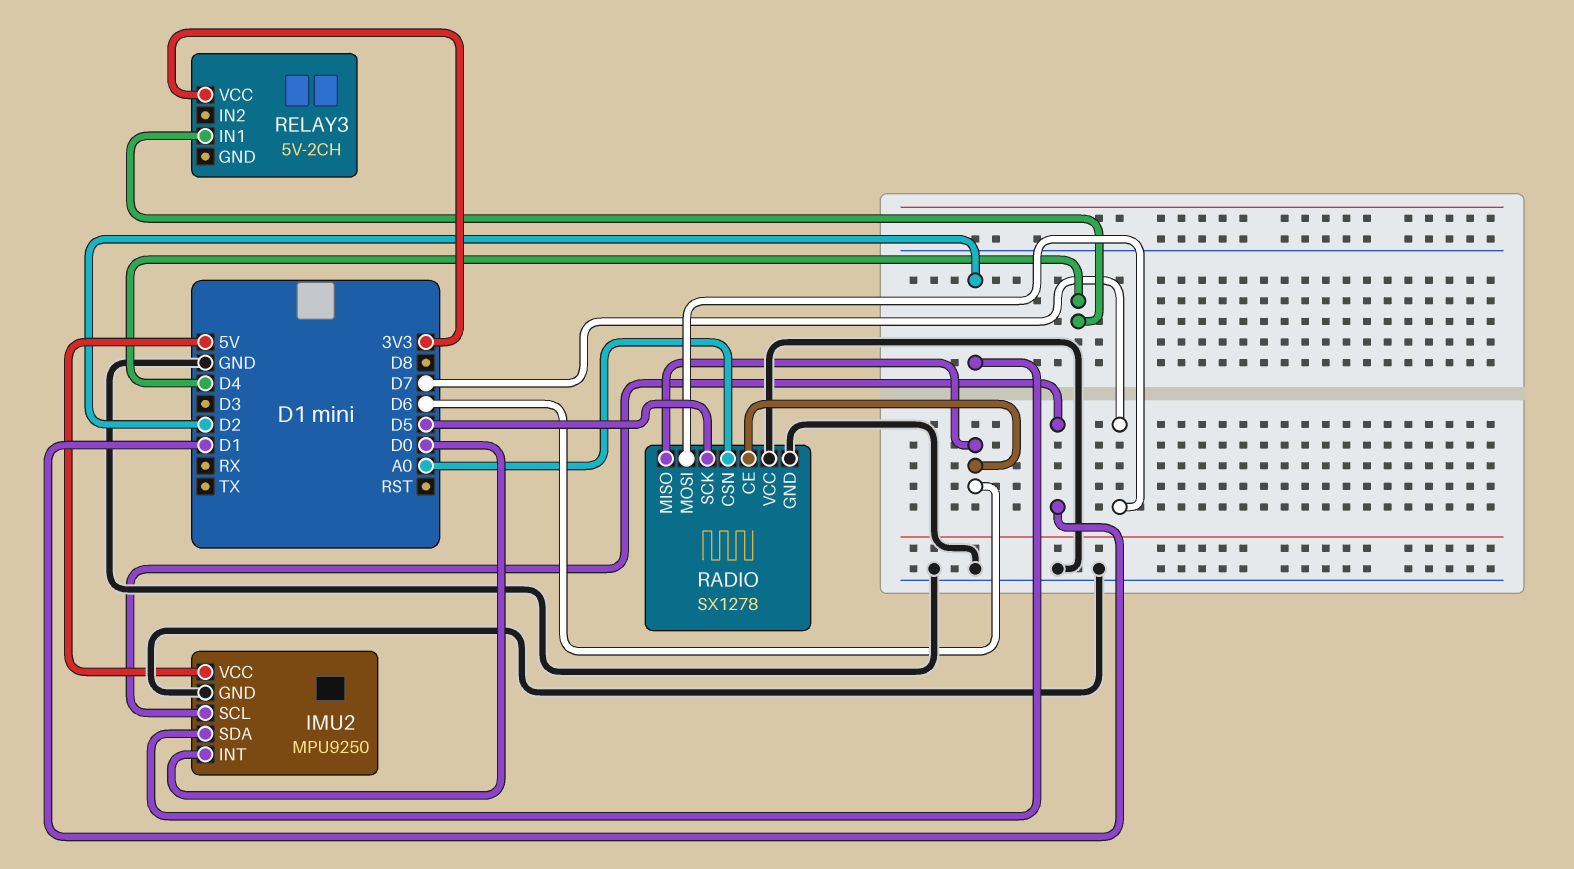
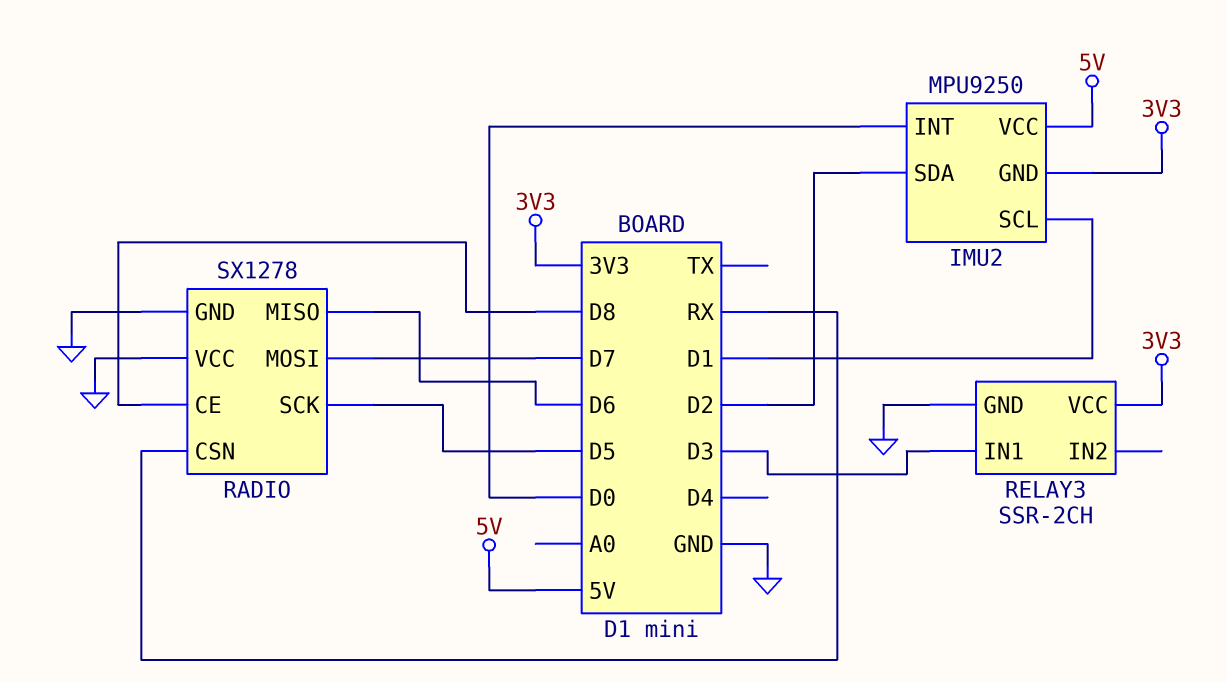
IMU2 pin GND: GND -> 3V3
RADIO pin CE: D6 -> D8
RADIO pin CSN: A0 -> RX
RELAY3: 5V-2CH -> SSR-2CH
RELAY3 pin GND: none -> GND
RELAY3 pin IN1: D4 -> D3

